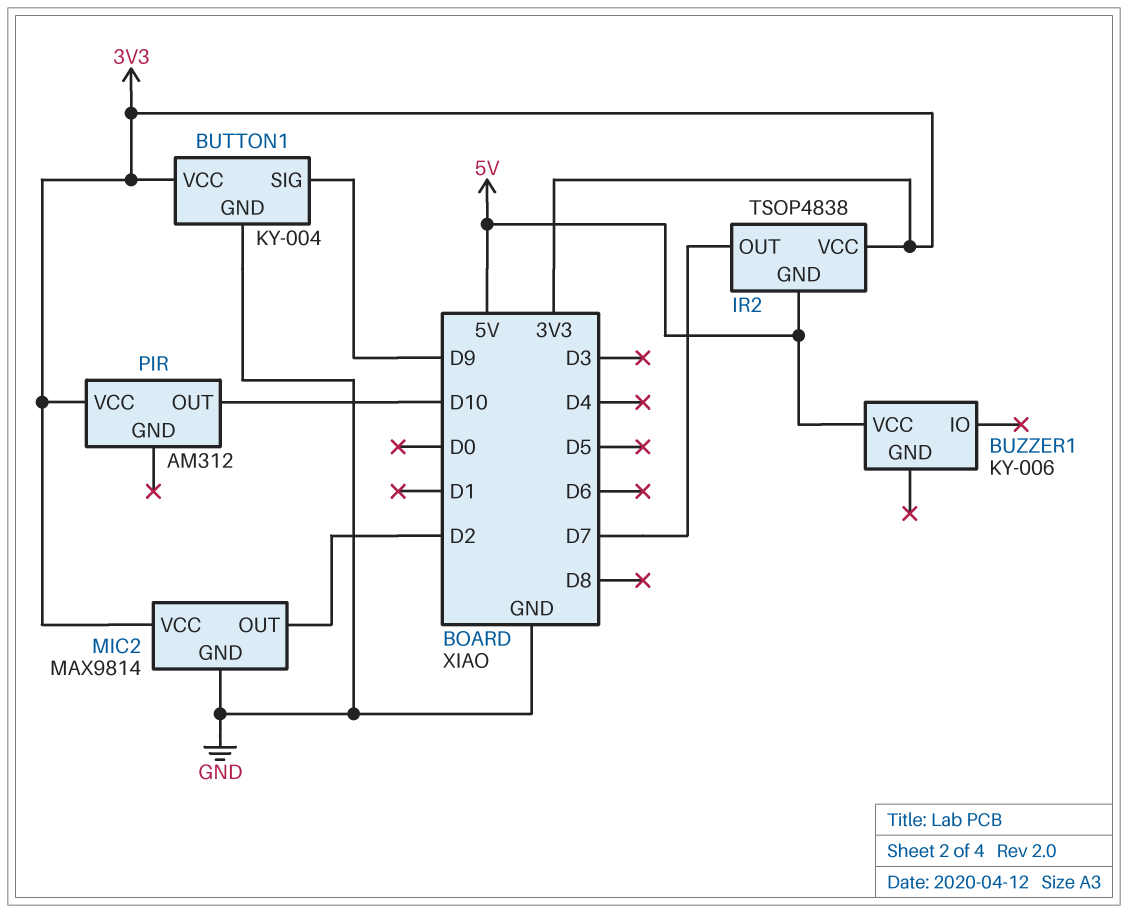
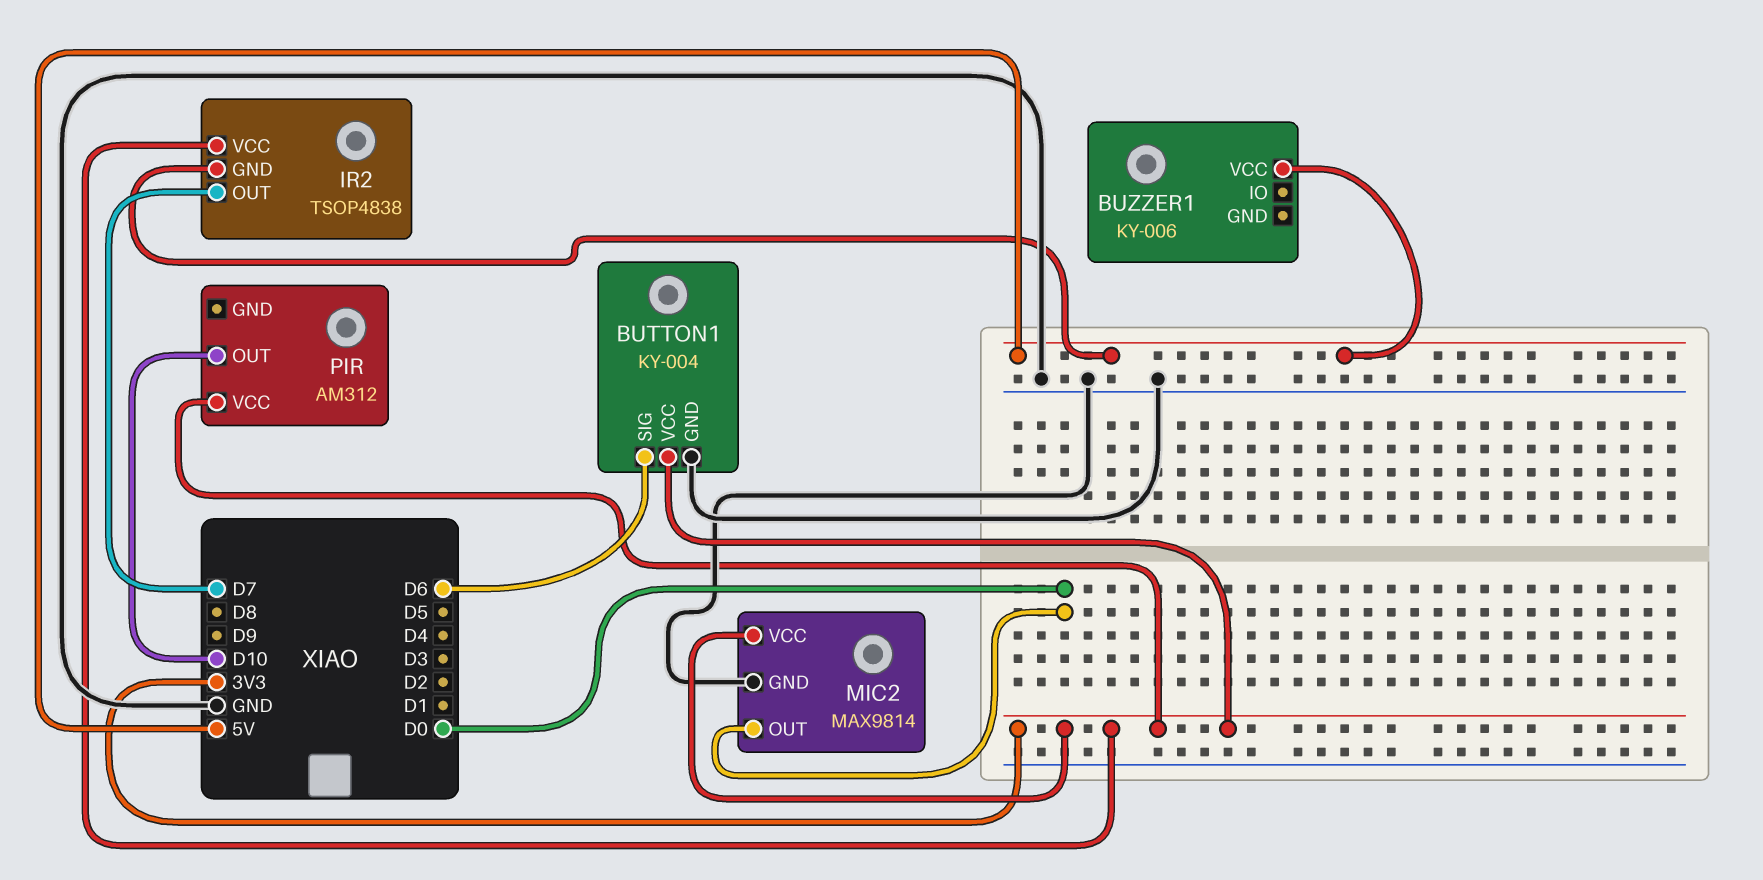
BUTTON1 pin SIG: D9 -> D6
MIC2 pin OUT: D2 -> D0

